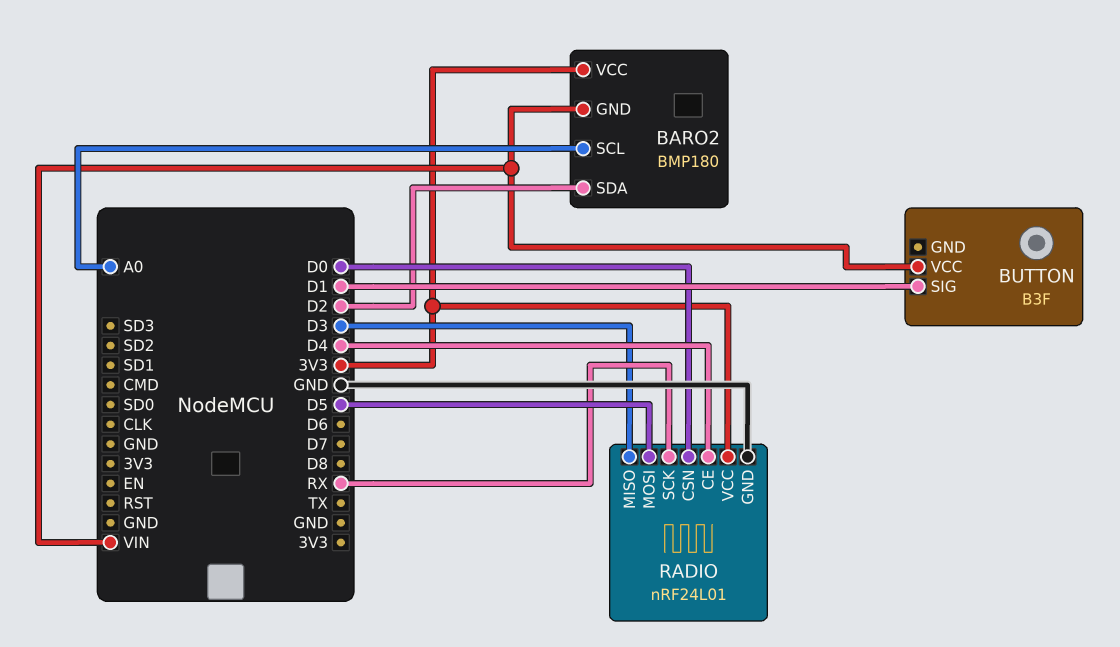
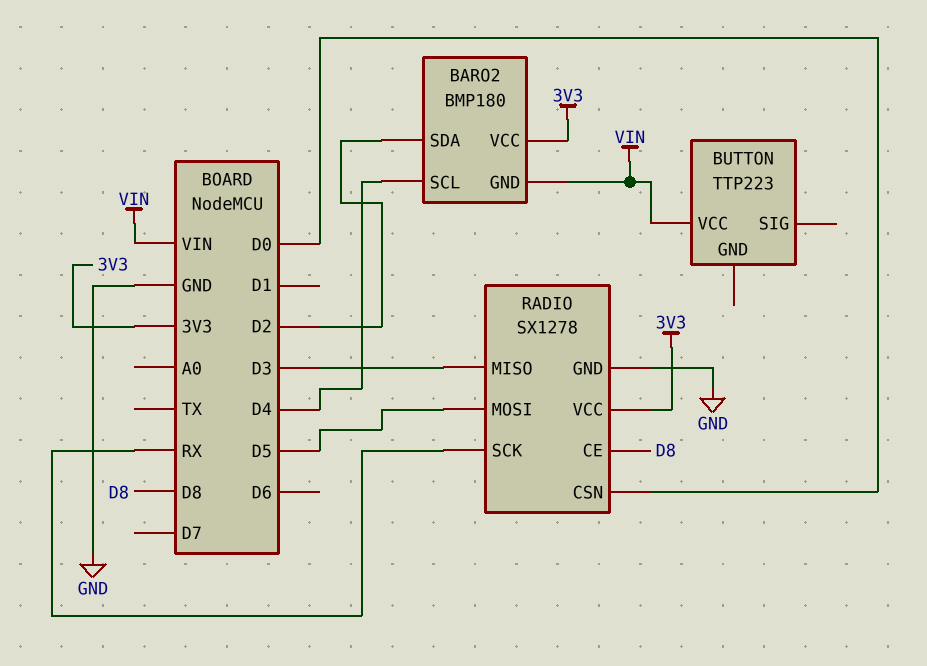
BARO2 pin SCL: A0 -> D4
BUTTON: B3F -> TTP223
BUTTON pin SIG: D1 -> none
RADIO: nRF24L01 -> SX1278
RADIO pin CE: D4 -> D8

